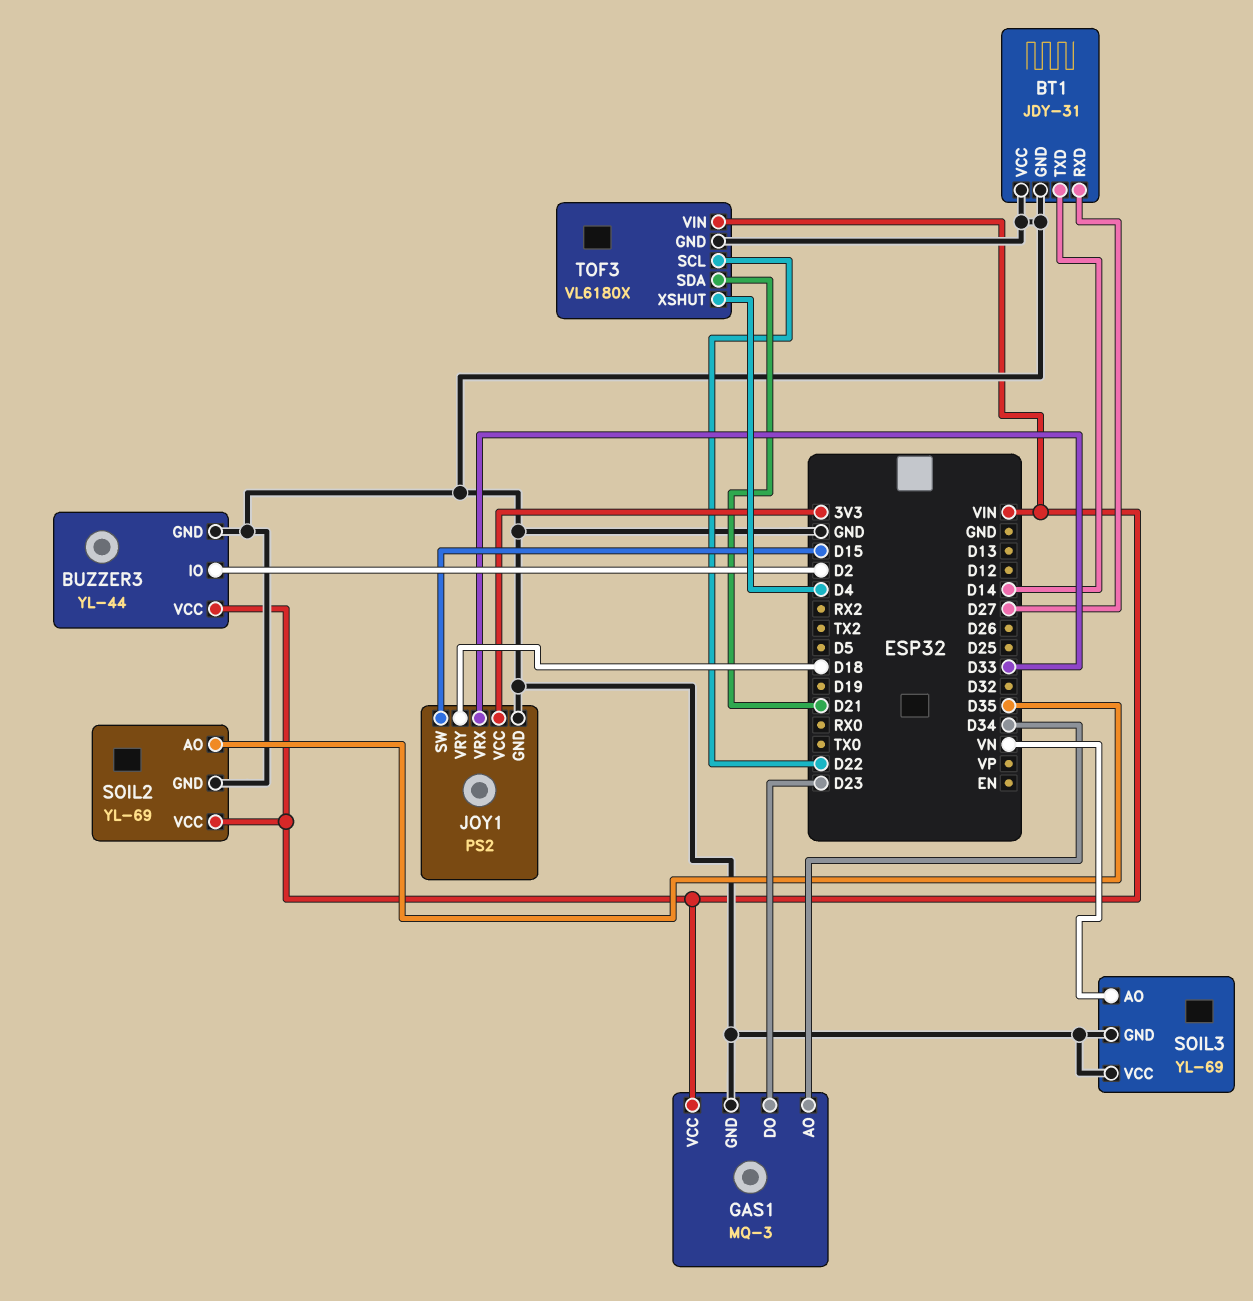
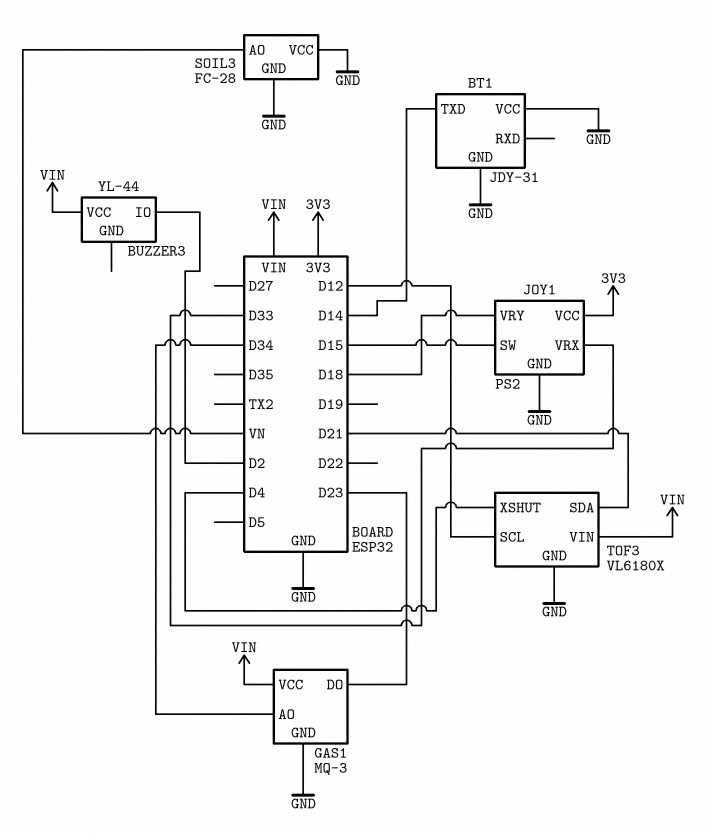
BT1 pin RXD: D27 -> none
BUZZER3 pin GND: GND -> none
SOIL2: YL-69 -> none
SOIL2 pin AO: D35 -> none
SOIL2 pin GND: GND -> none
SOIL2 pin VCC: VIN -> none
SOIL3: YL-69 -> FC-28
TOF3 pin SCL: D22 -> D12

